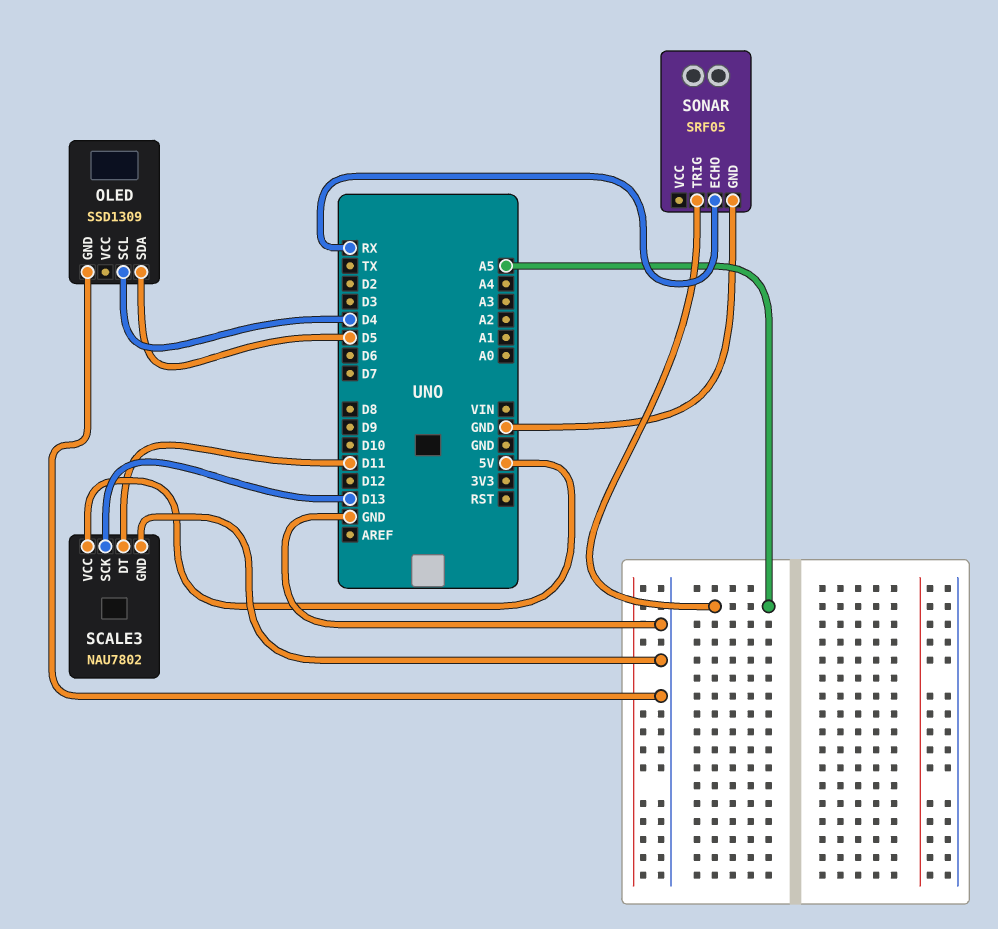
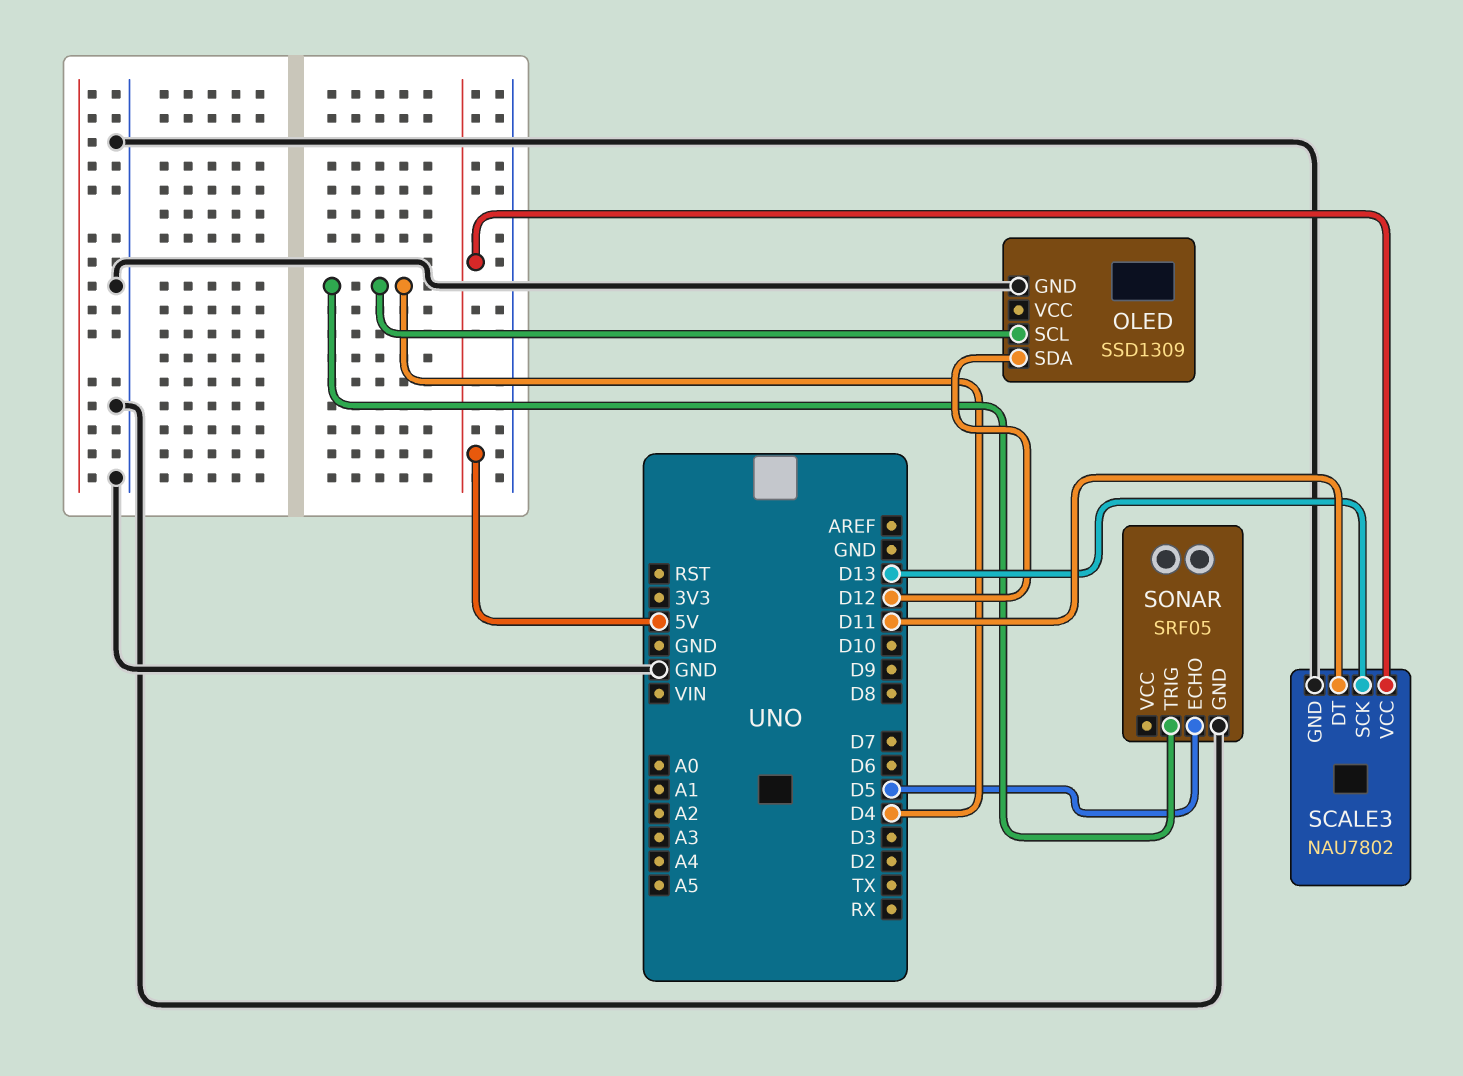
OLED pin SDA: D5 -> D12
SONAR pin ECHO: RX -> D5
SONAR pin TRIG: A5 -> D4

